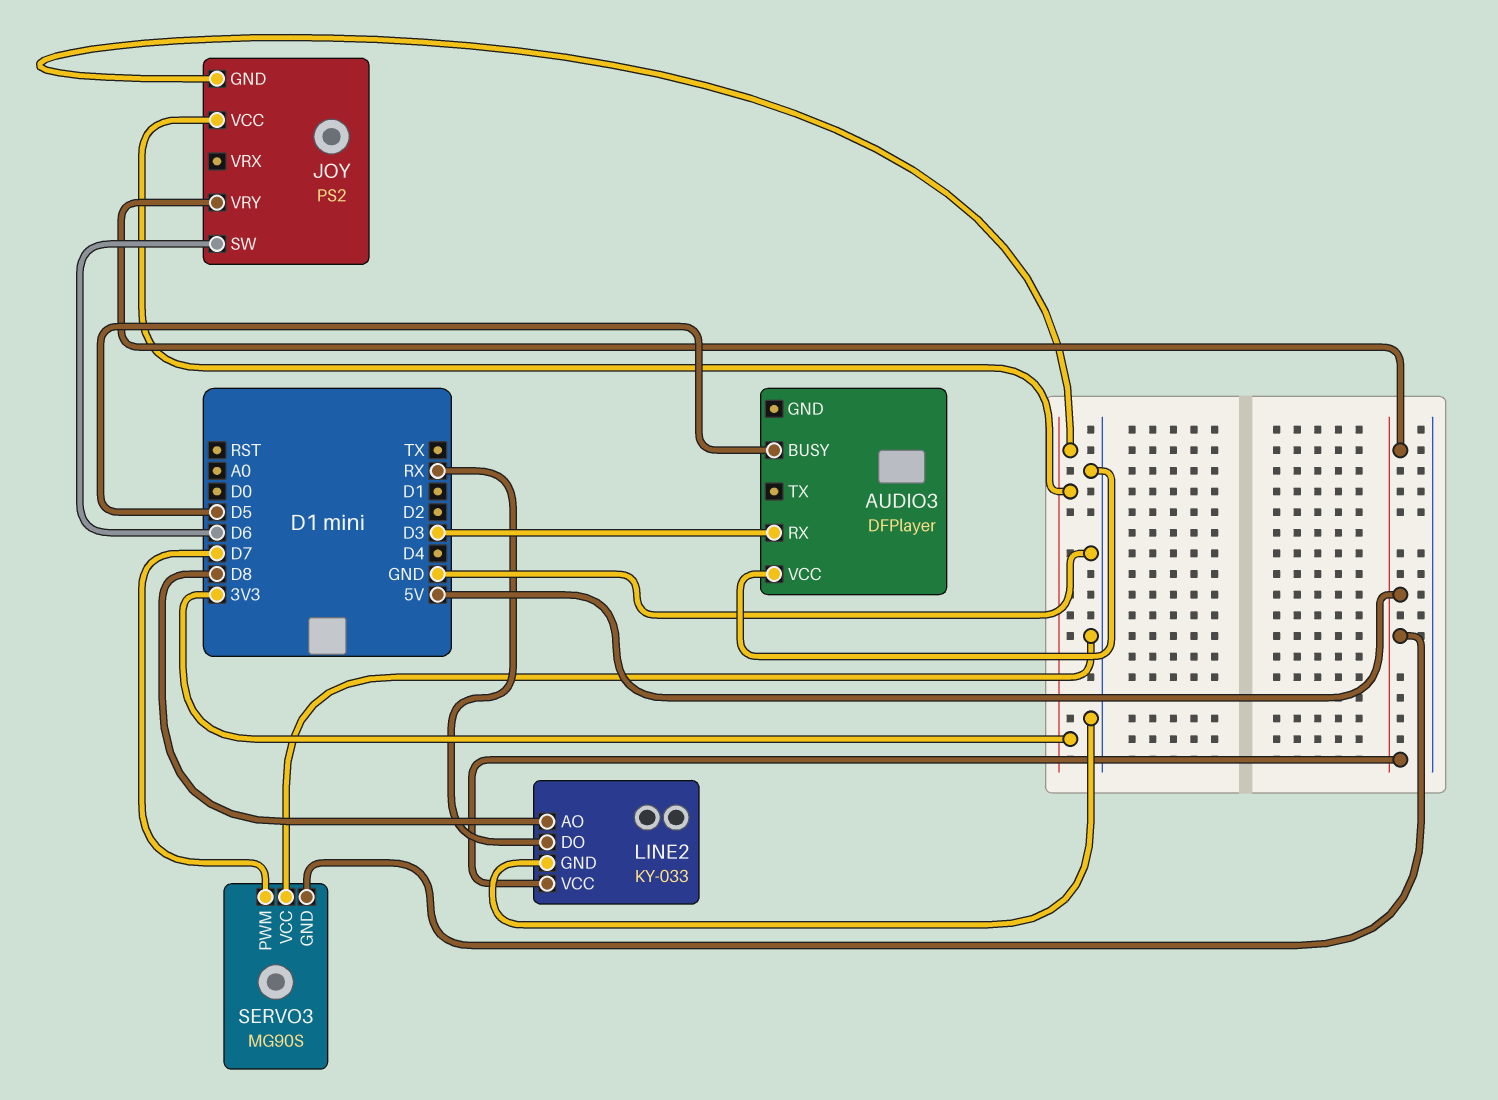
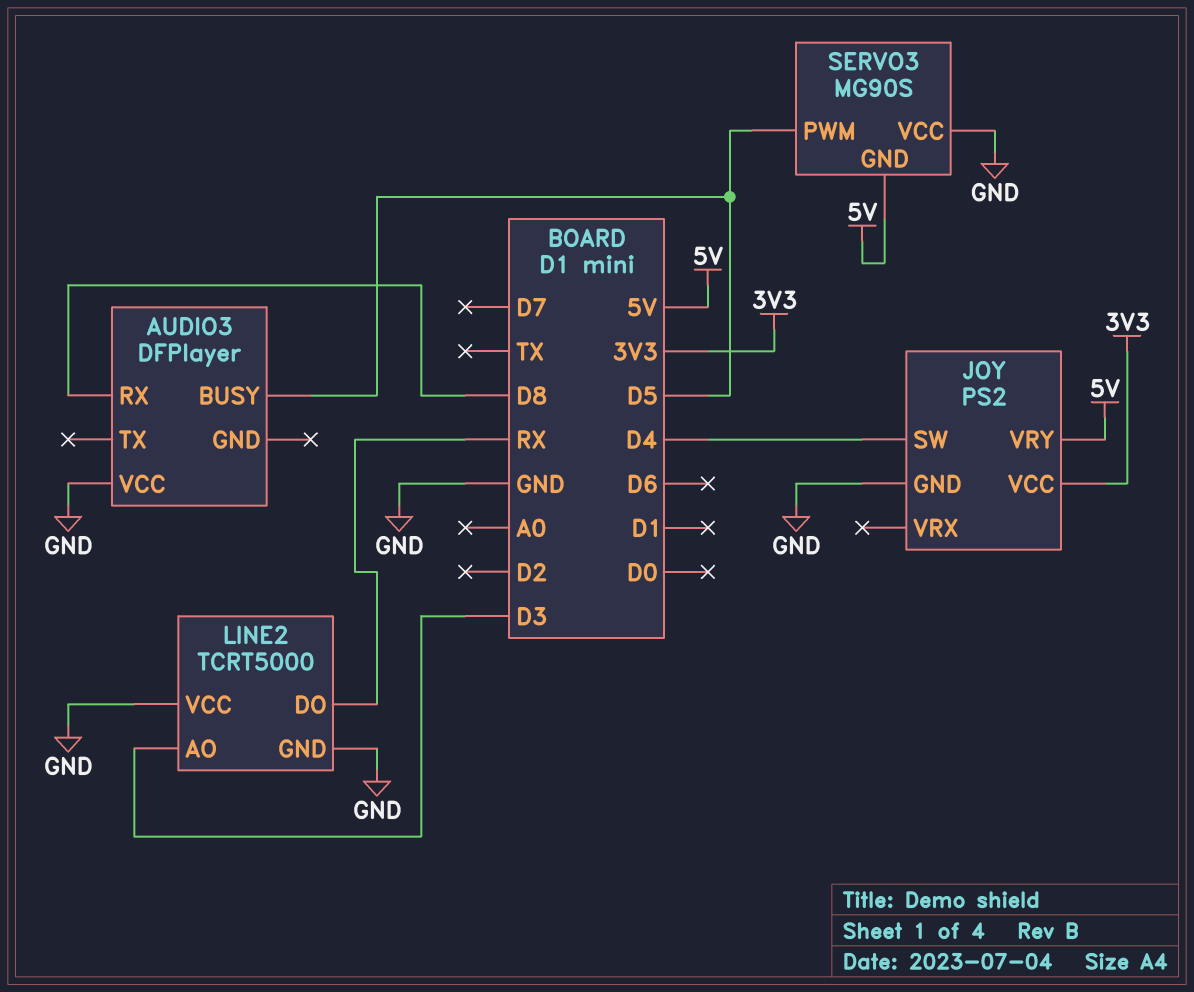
AUDIO3 pin RX: D3 -> D8
JOY pin GND: 3V3 -> GND
JOY pin SW: D6 -> D4
LINE2: KY-033 -> TCRT5000
LINE2 pin AO: D8 -> D3
LINE2 pin VCC: 5V -> GND
SERVO3 pin PWM: D7 -> D5

